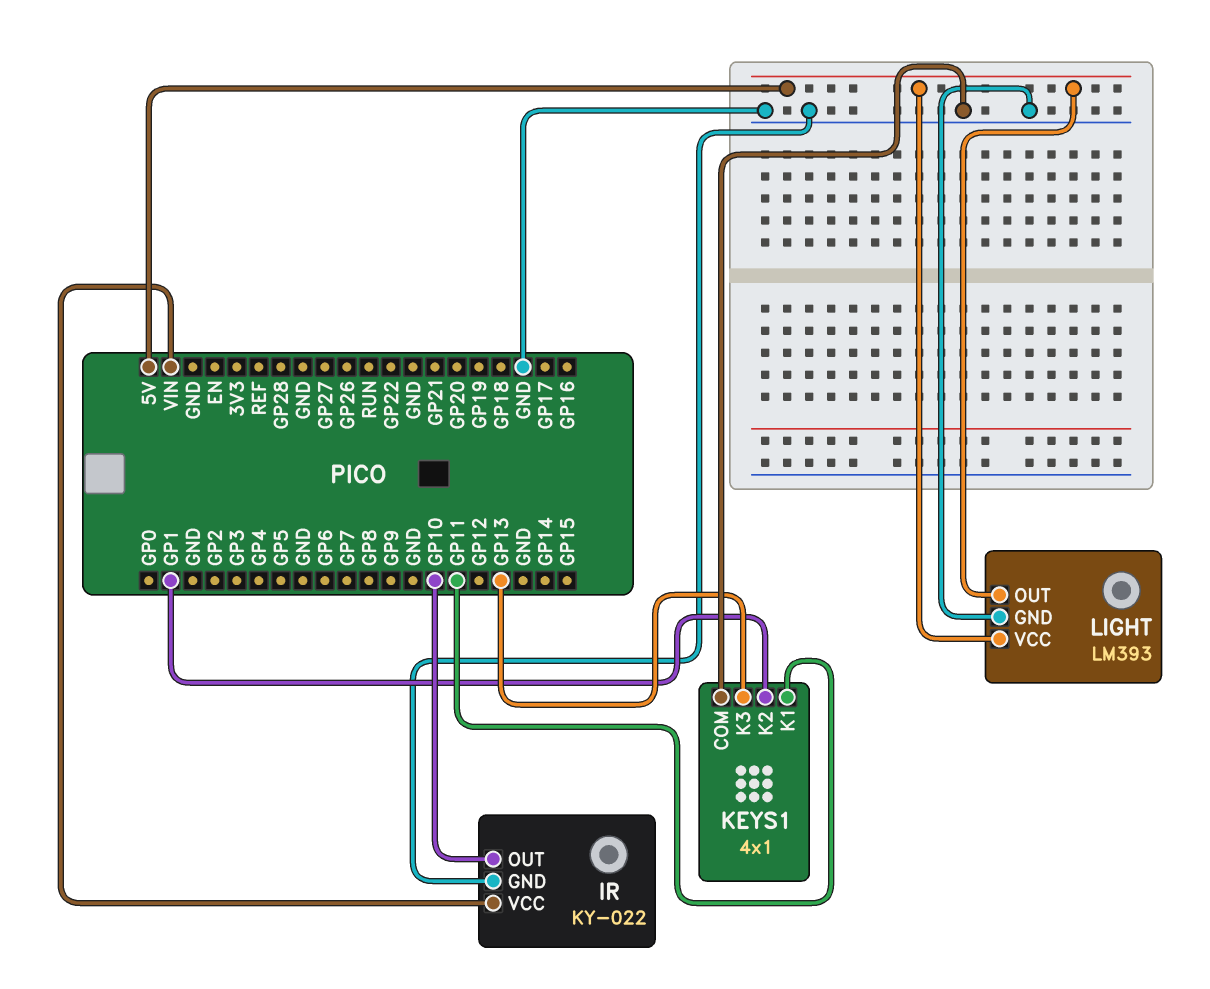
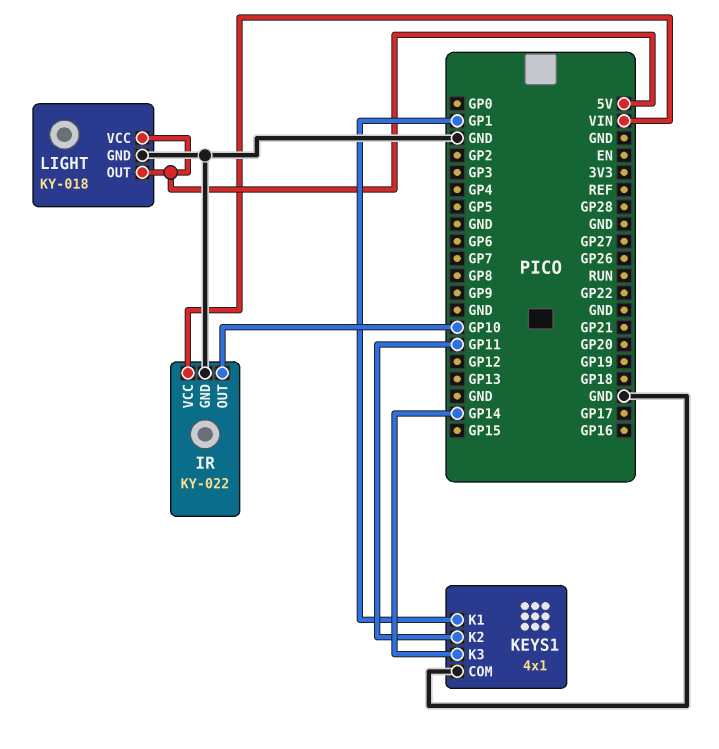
KEYS1 pin K1: GP11 -> GP1
KEYS1 pin K2: GP1 -> GP11
KEYS1 pin K3: GP13 -> GP14
LIGHT: LM393 -> KY-018

